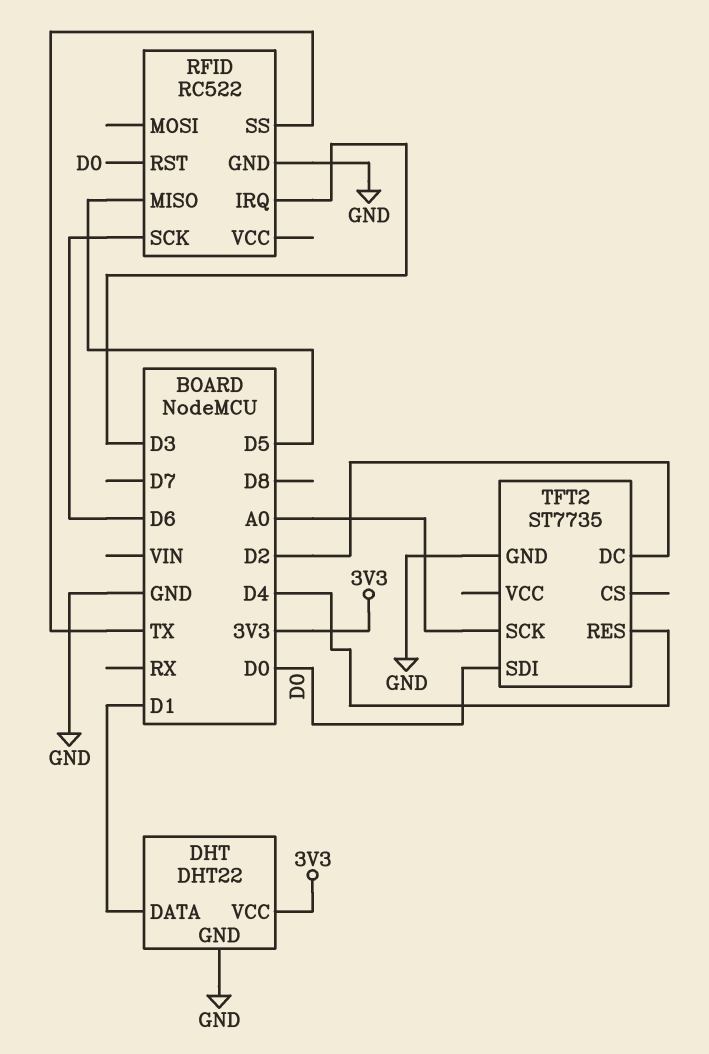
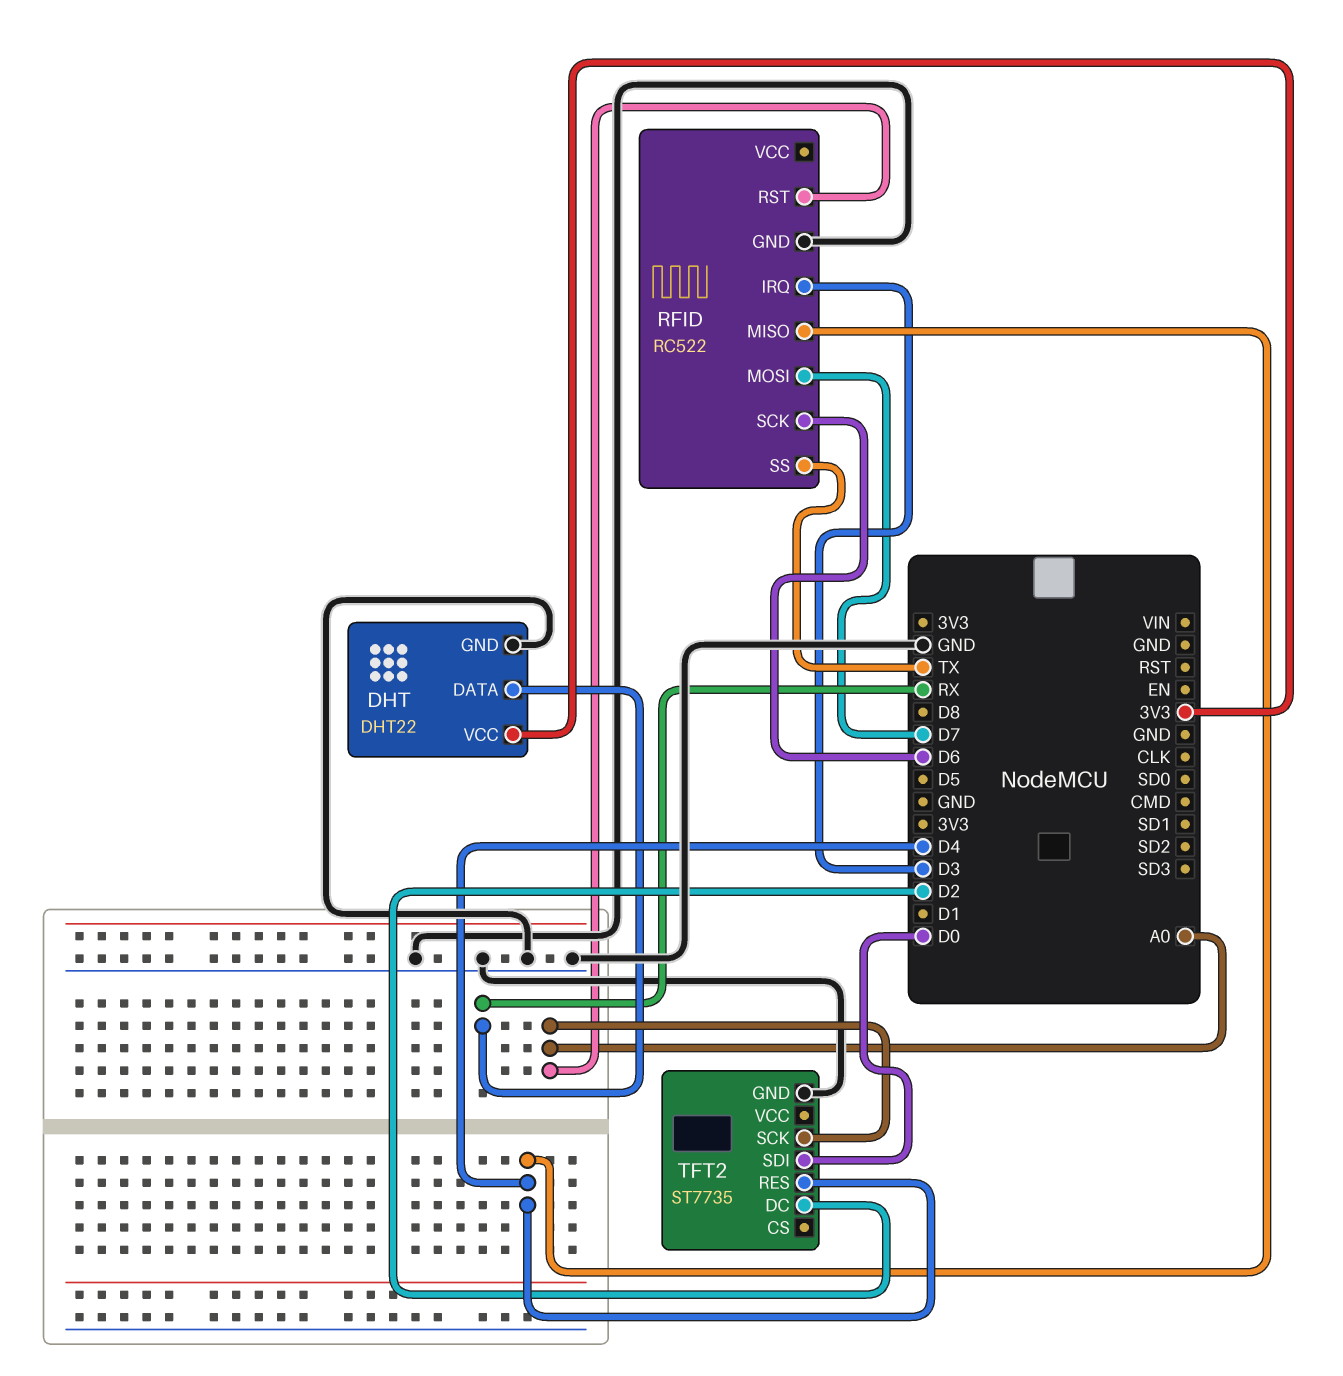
DHT pin DATA: D1 -> RX
RFID pin MISO: D5 -> D4
RFID pin MOSI: none -> D7
RFID pin RST: D0 -> A0

